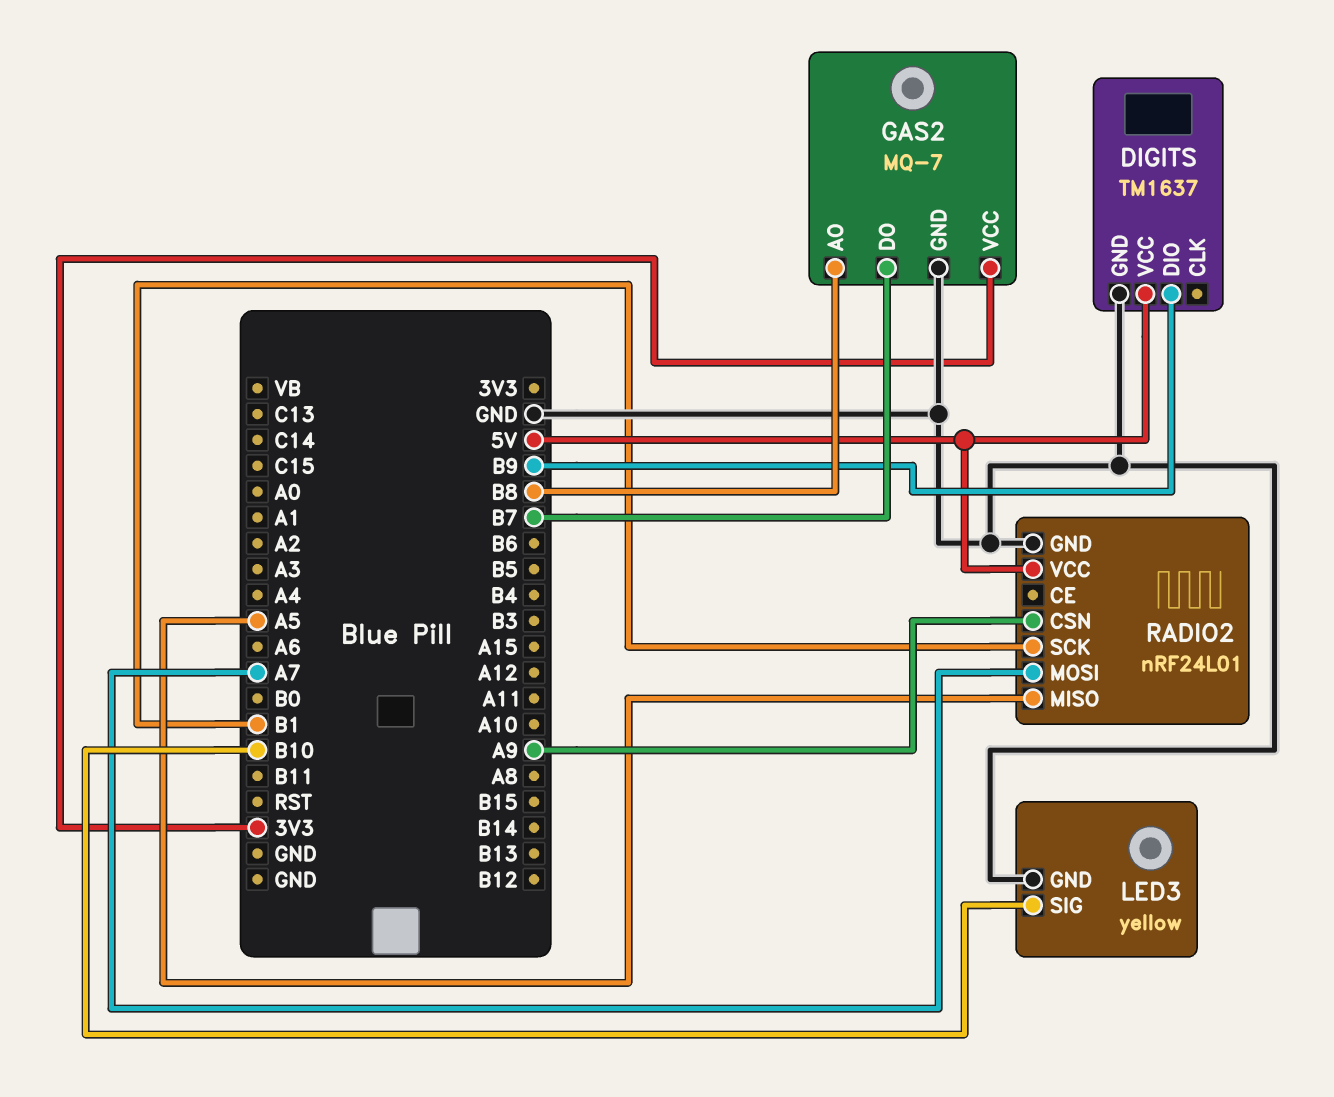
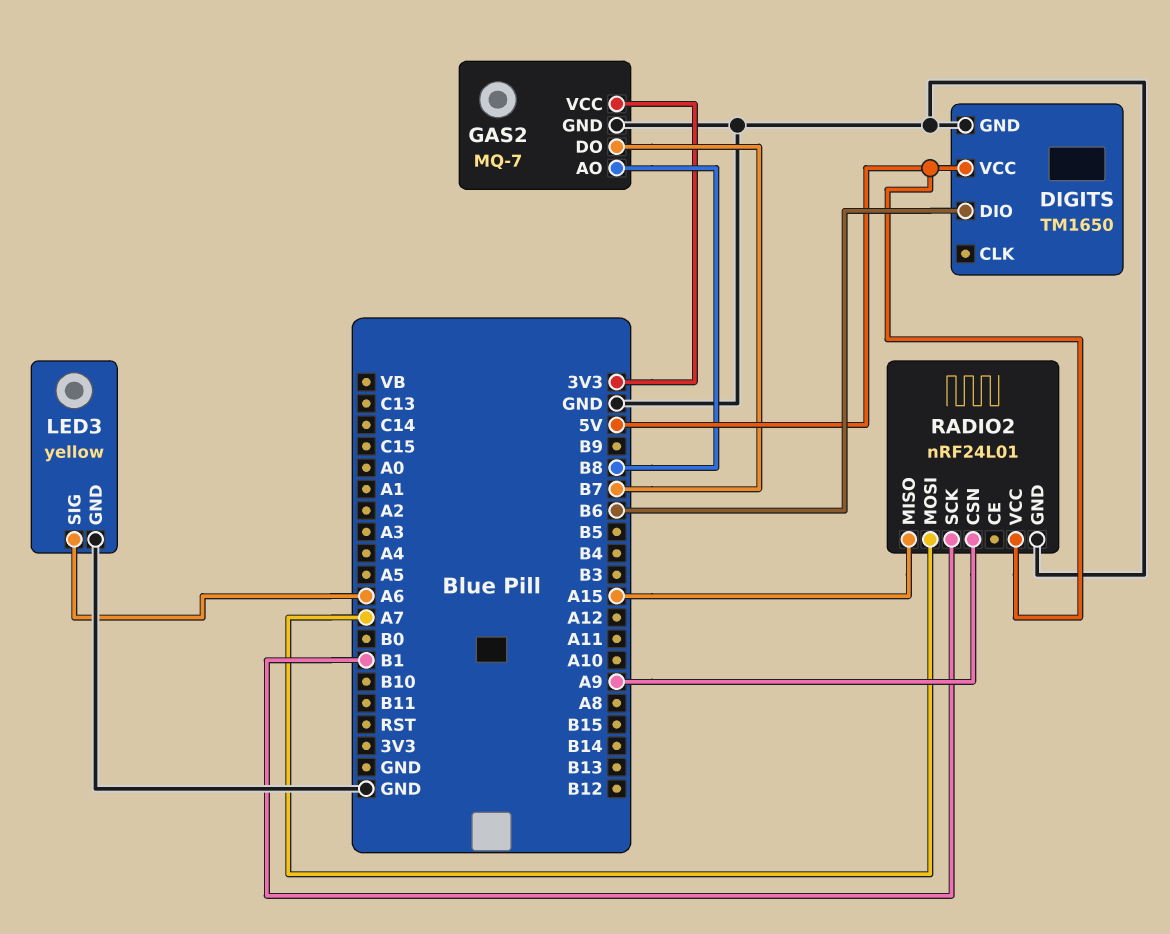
DIGITS: TM1637 -> TM1650
DIGITS pin DIO: B9 -> B6
LED3 pin SIG: B10 -> A6
RADIO2 pin MISO: A5 -> A15

